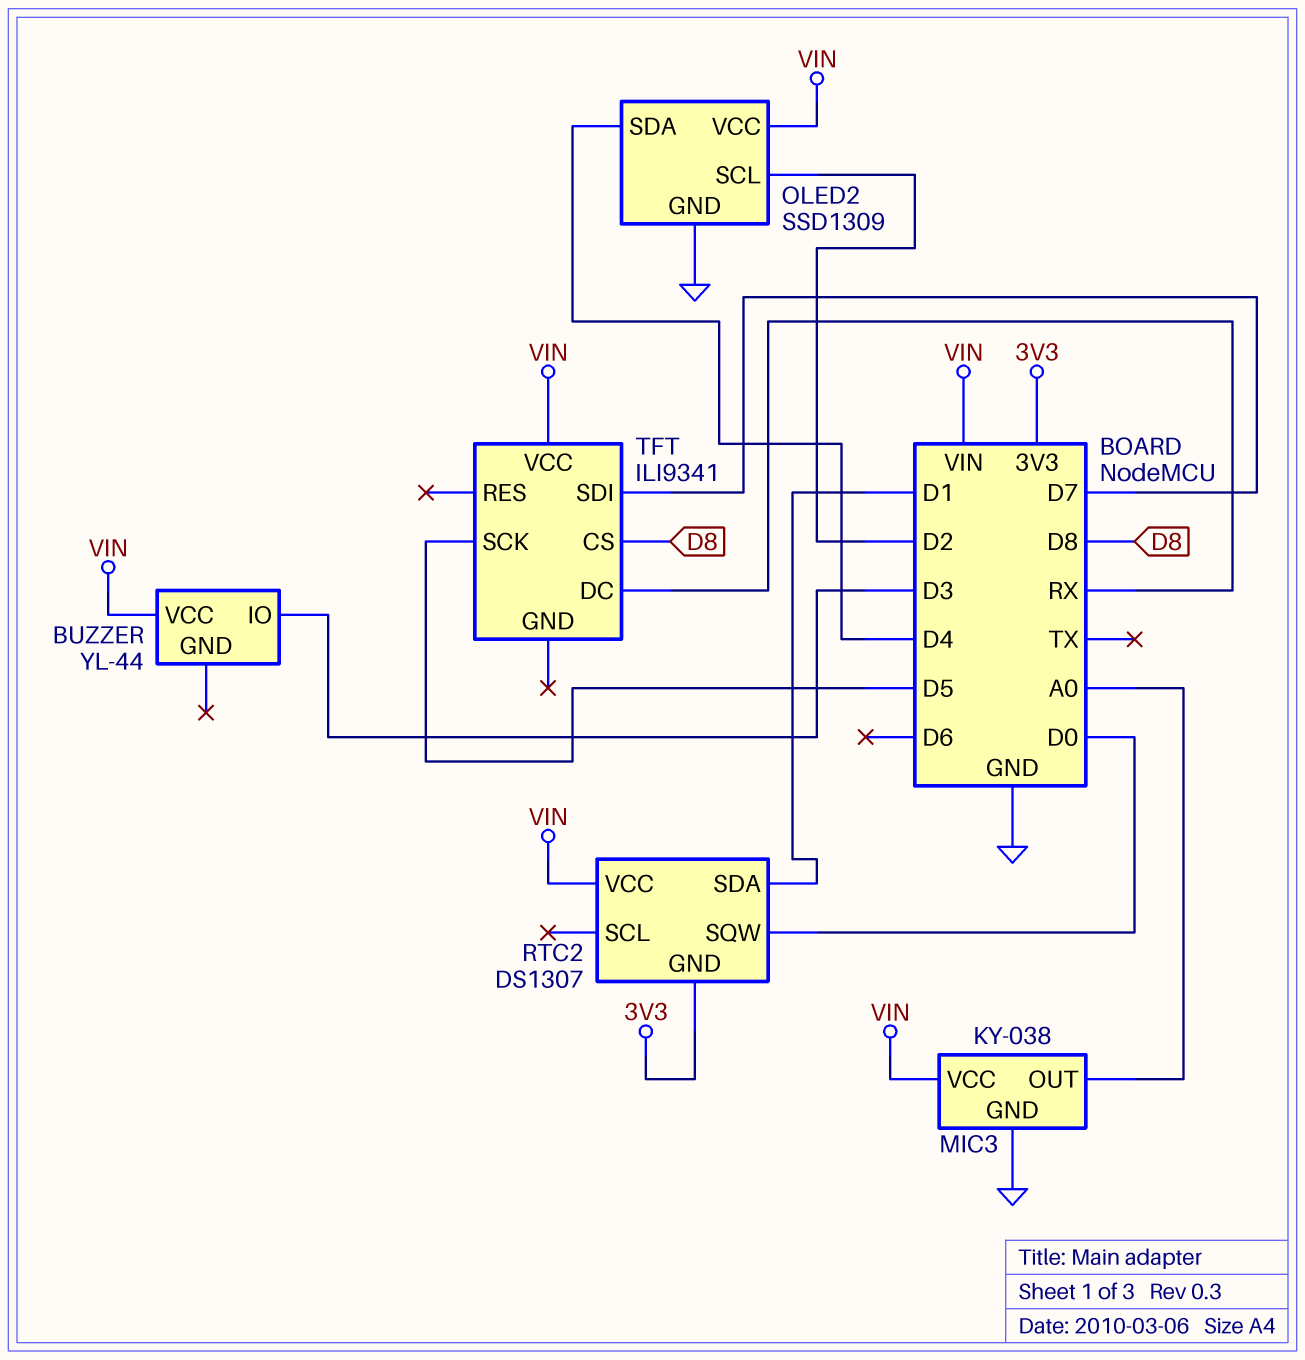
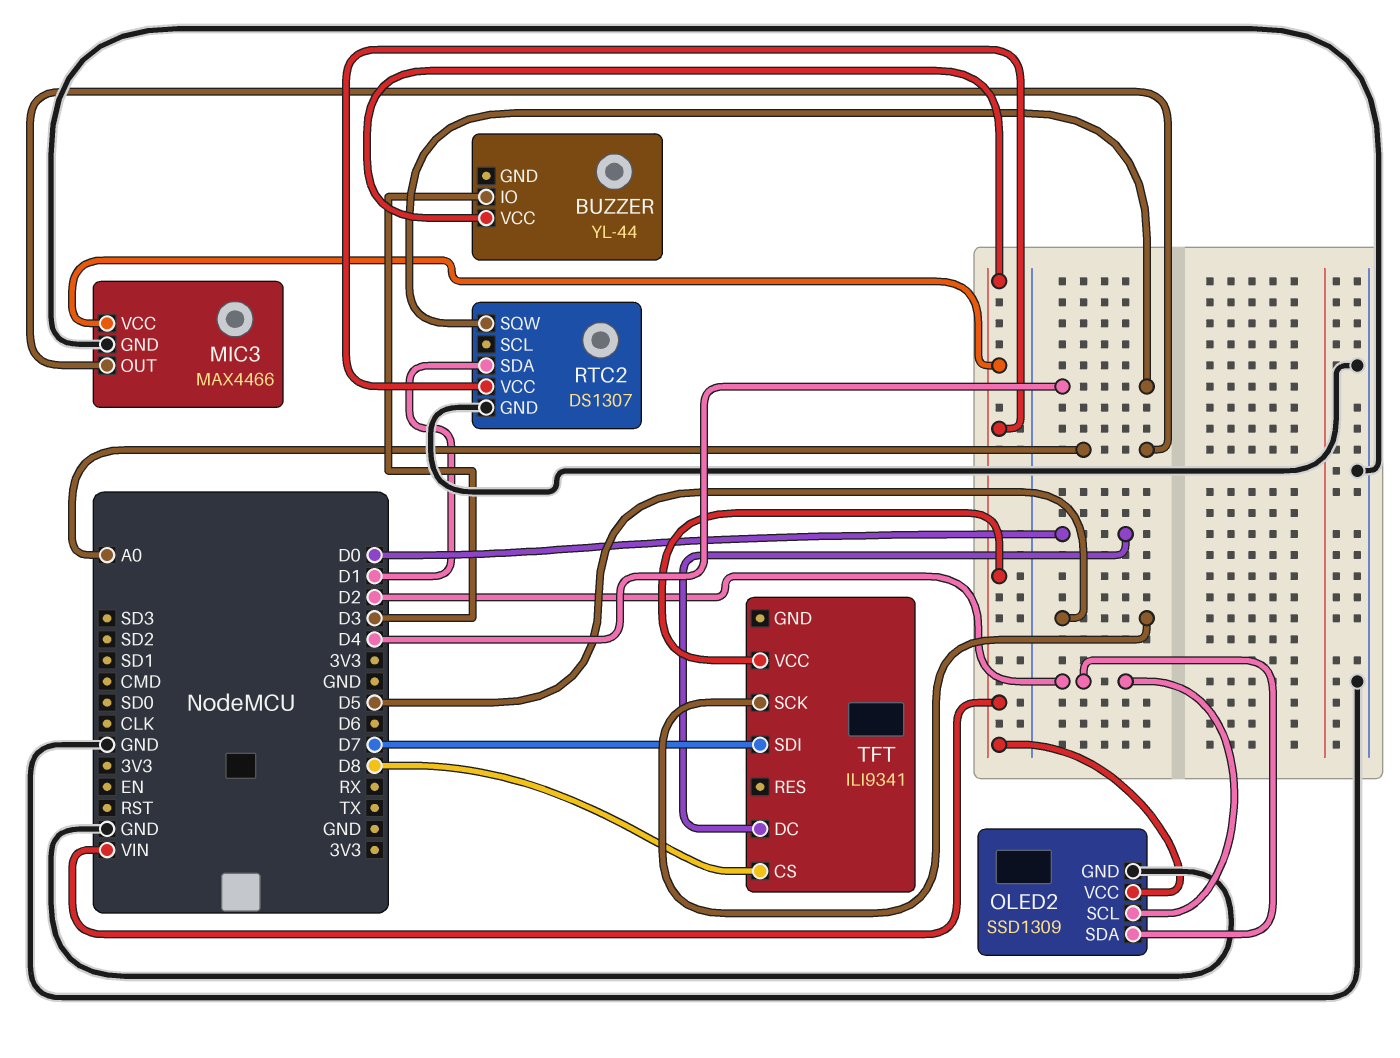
MIC3: KY-038 -> MAX4466
OLED2 pin SDA: D4 -> D2
RTC2 pin GND: 3V3 -> GND
RTC2 pin SQW: D0 -> D4
TFT pin DC: RX -> D0

